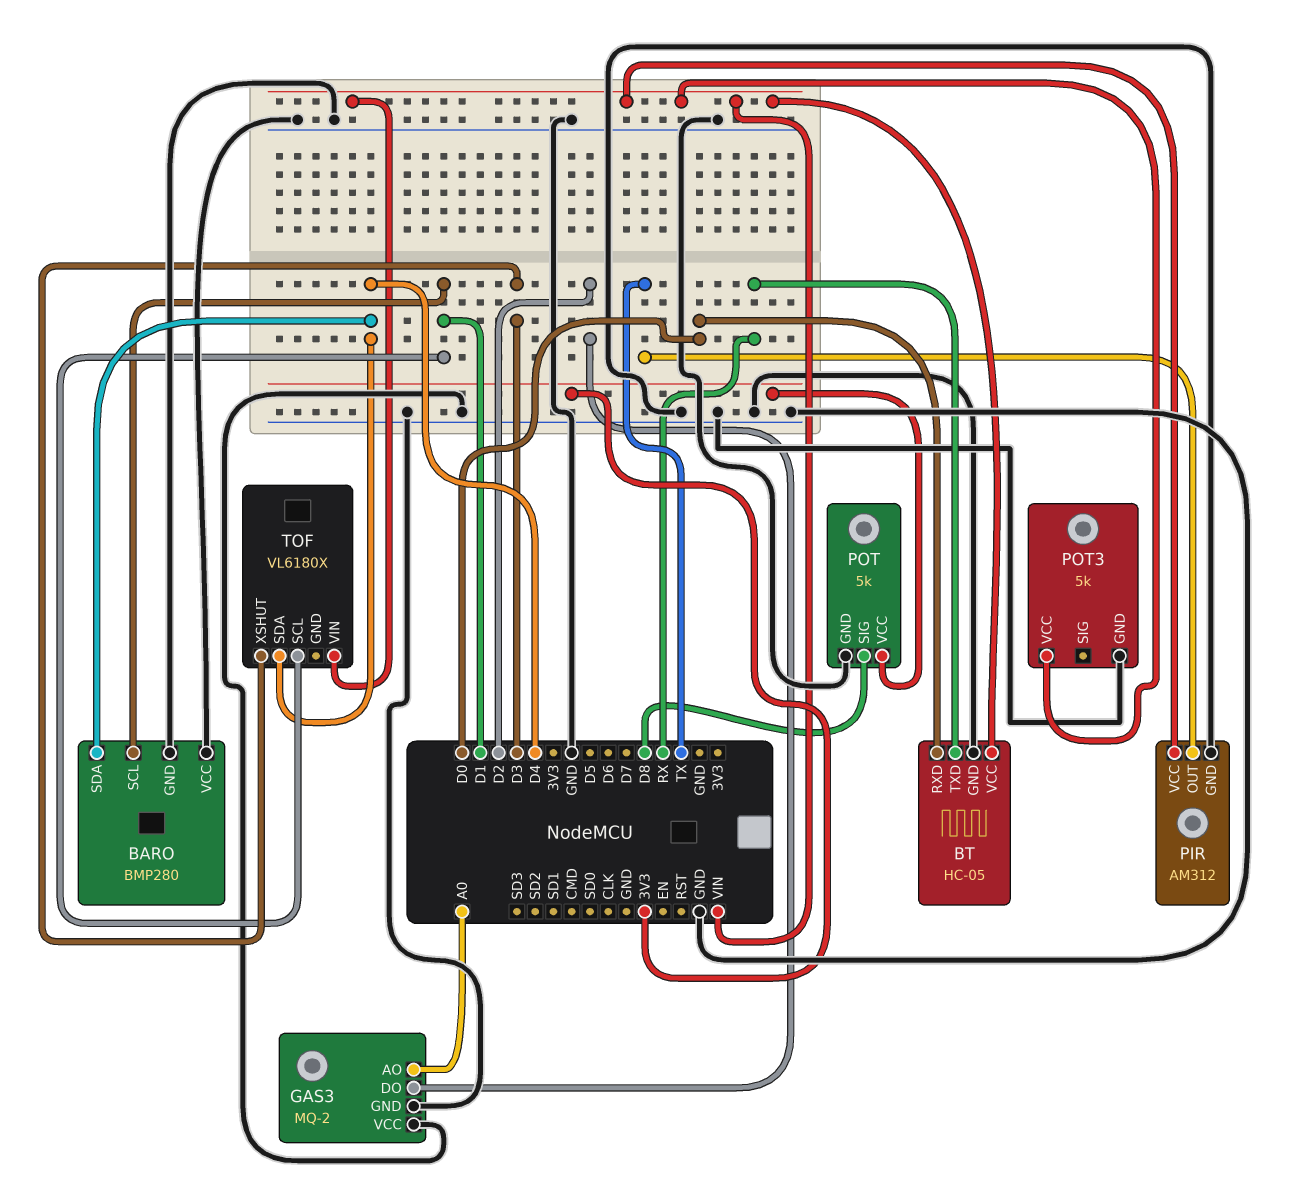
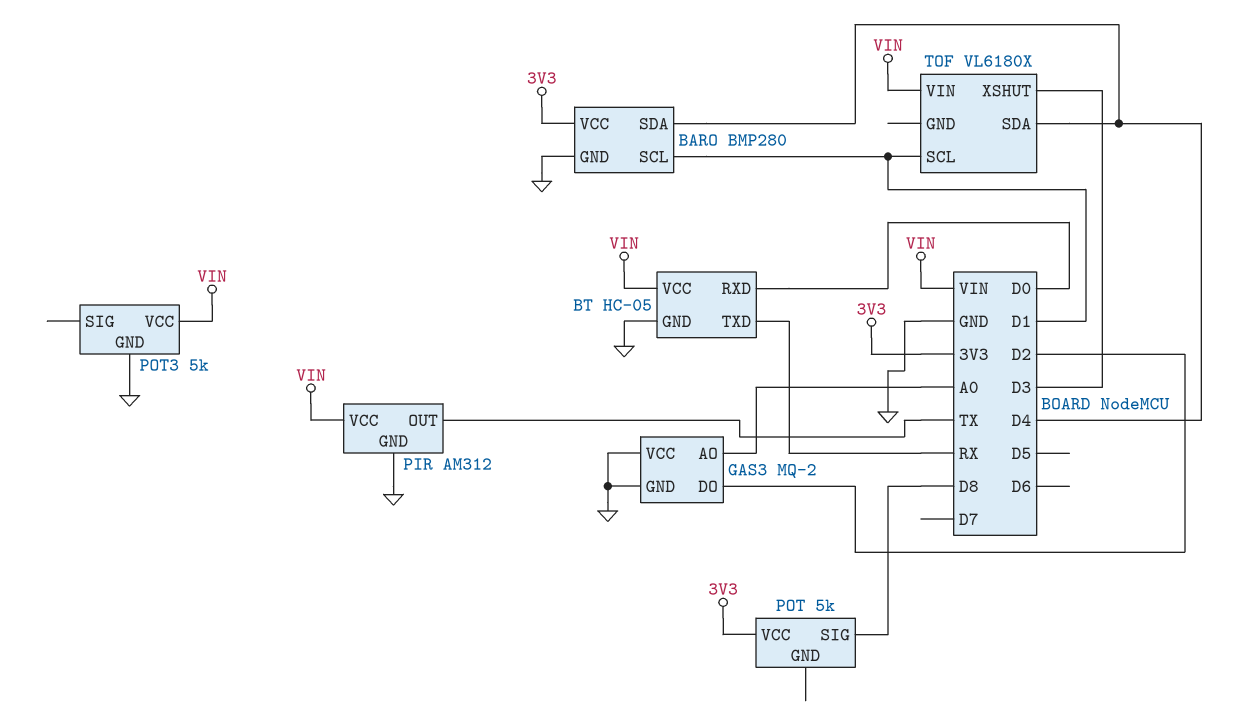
BARO pin VCC: GND -> 3V3
POT pin GND: GND -> none

